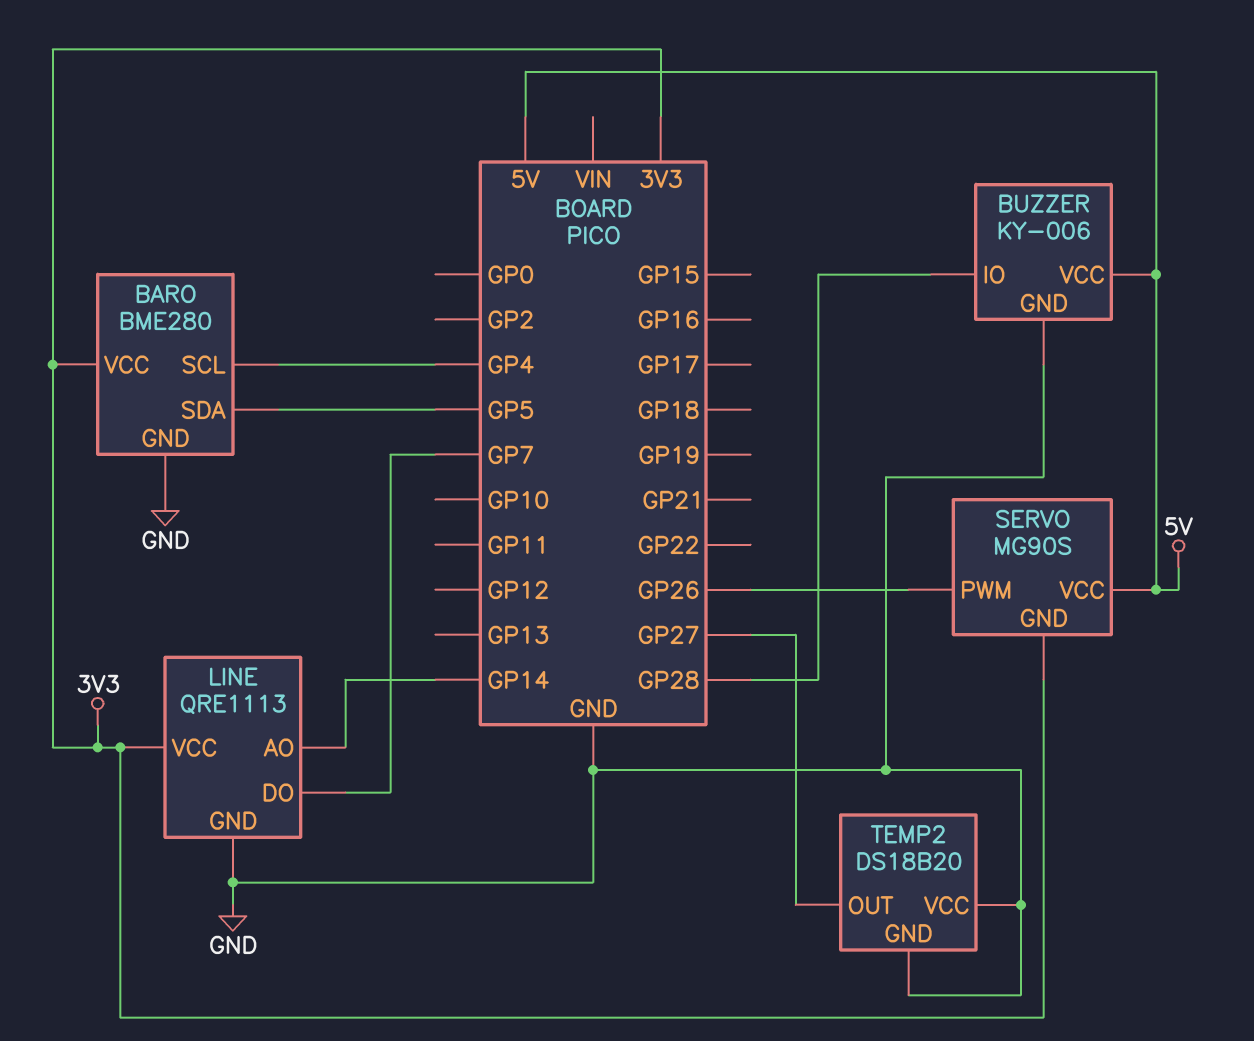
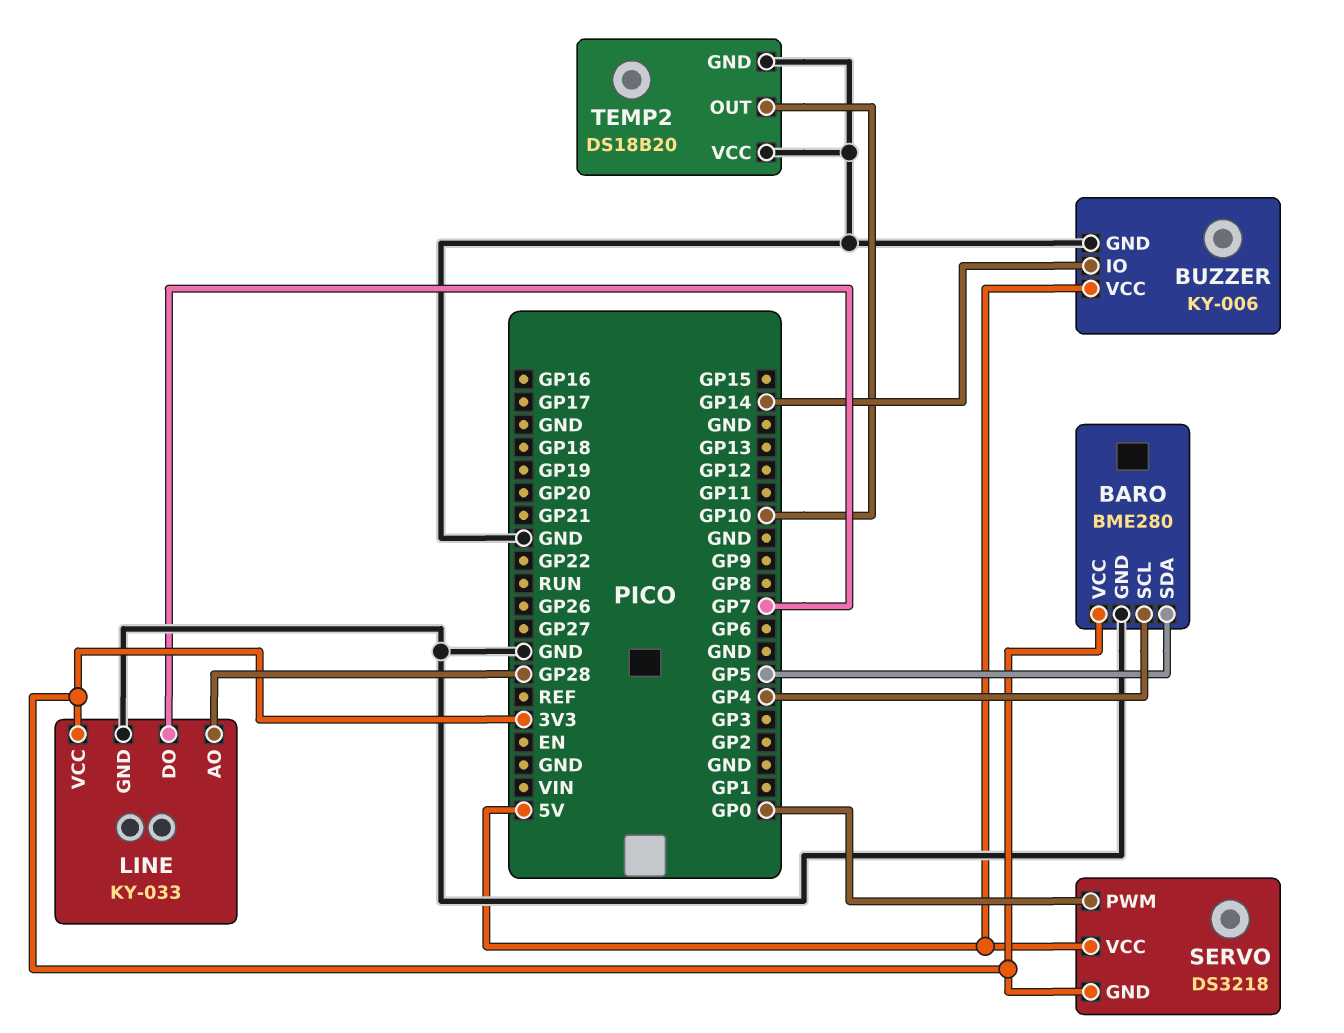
BUZZER pin IO: GP28 -> GP14
LINE: QRE1113 -> KY-033
LINE pin AO: GP14 -> GP28
SERVO: MG90S -> DS3218
SERVO pin PWM: GP26 -> GP0
TEMP2 pin OUT: GP27 -> GP10

